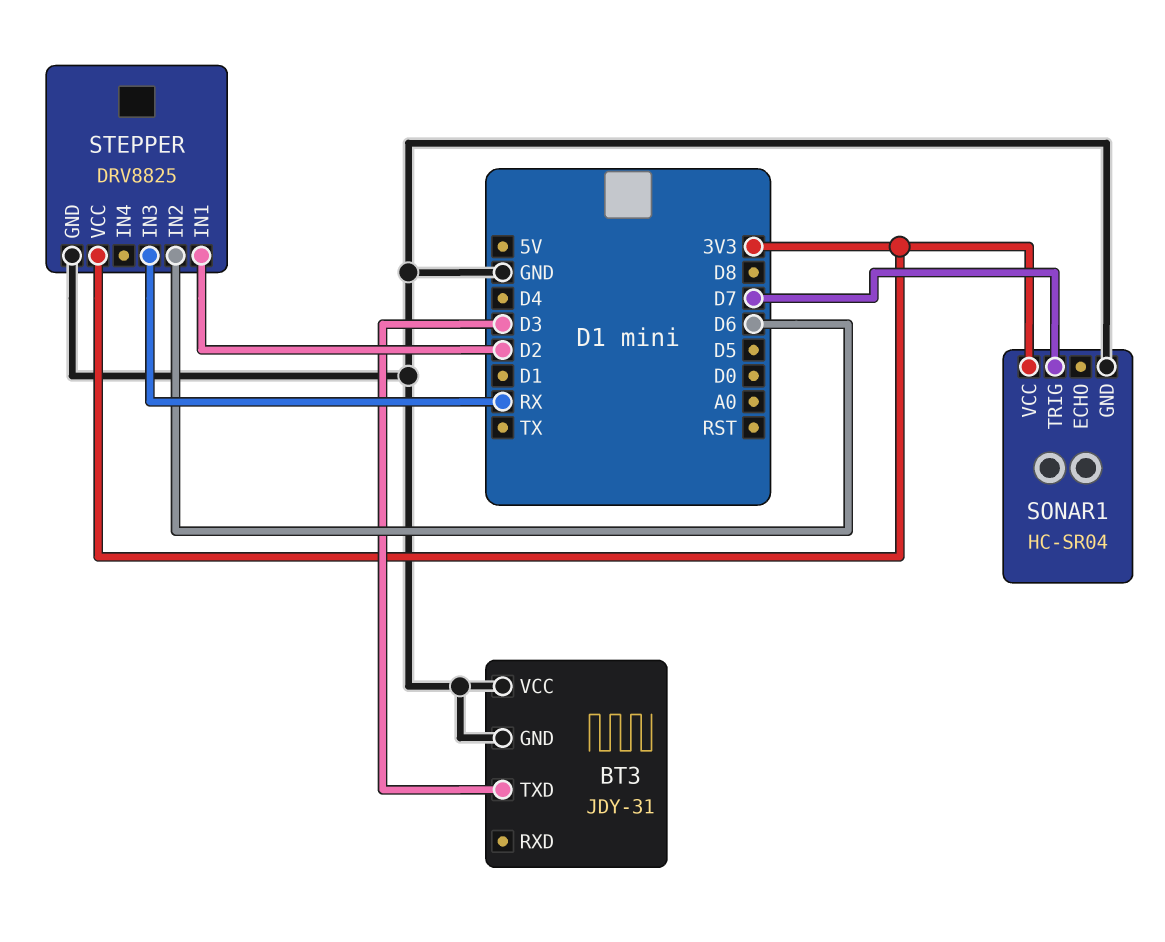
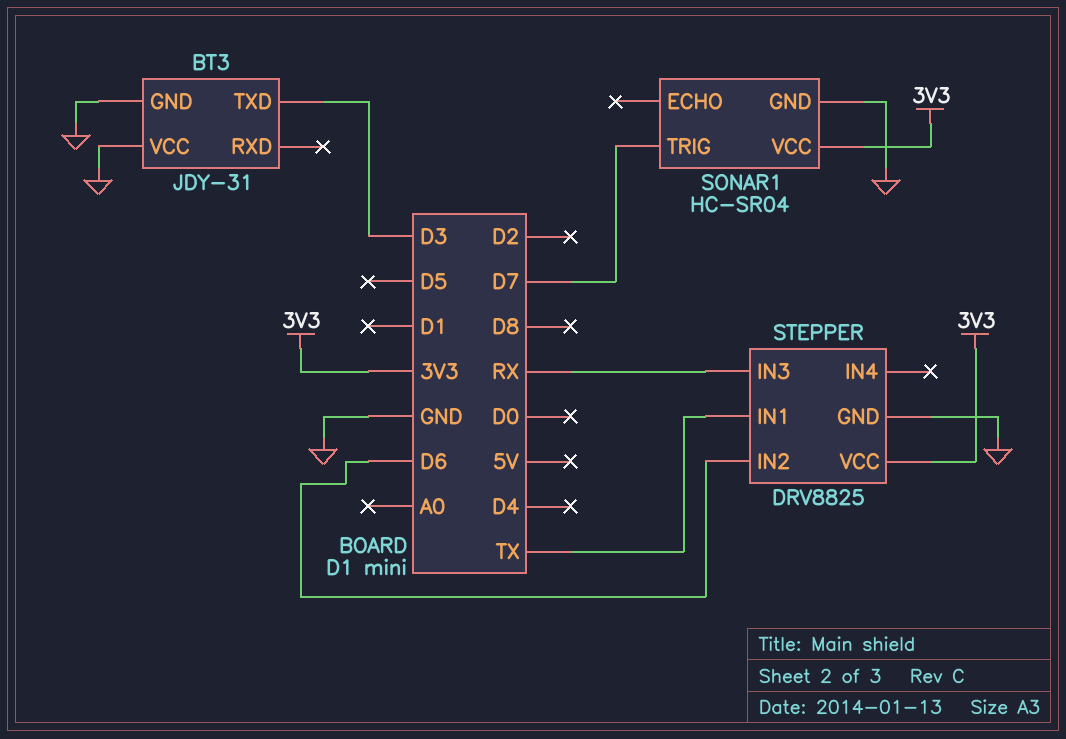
STEPPER pin IN1: D2 -> TX

